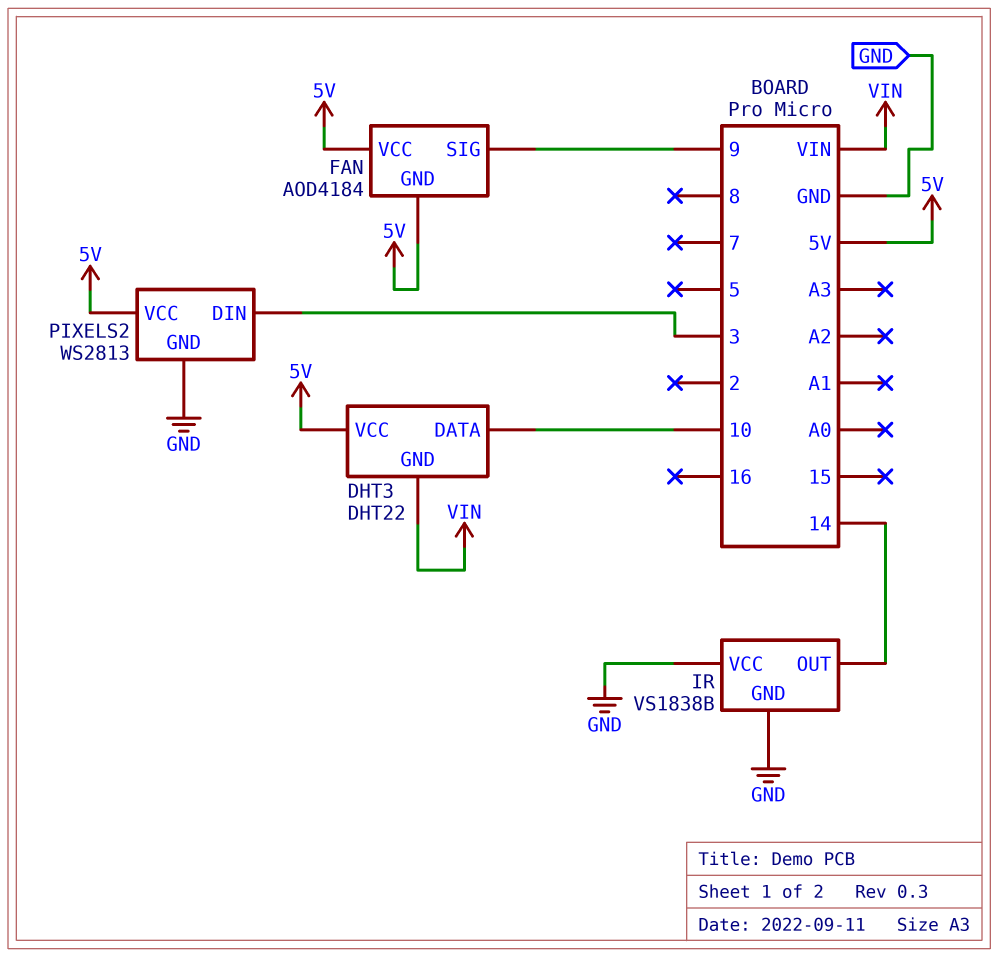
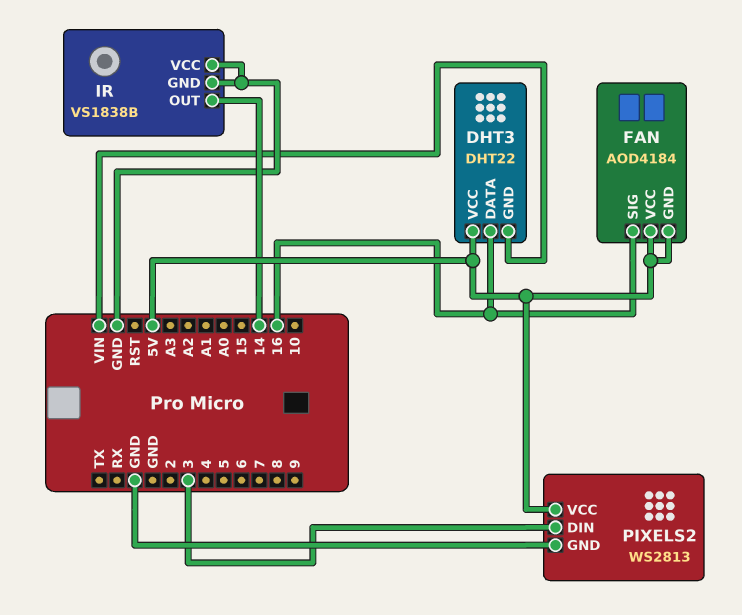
DHT3 pin DATA: 10 -> 16
FAN pin SIG: 9 -> 16

